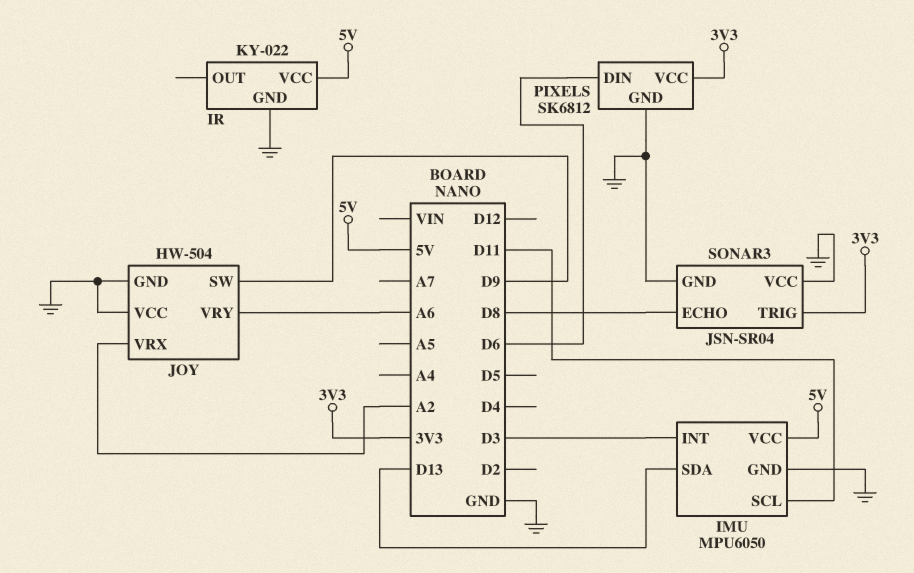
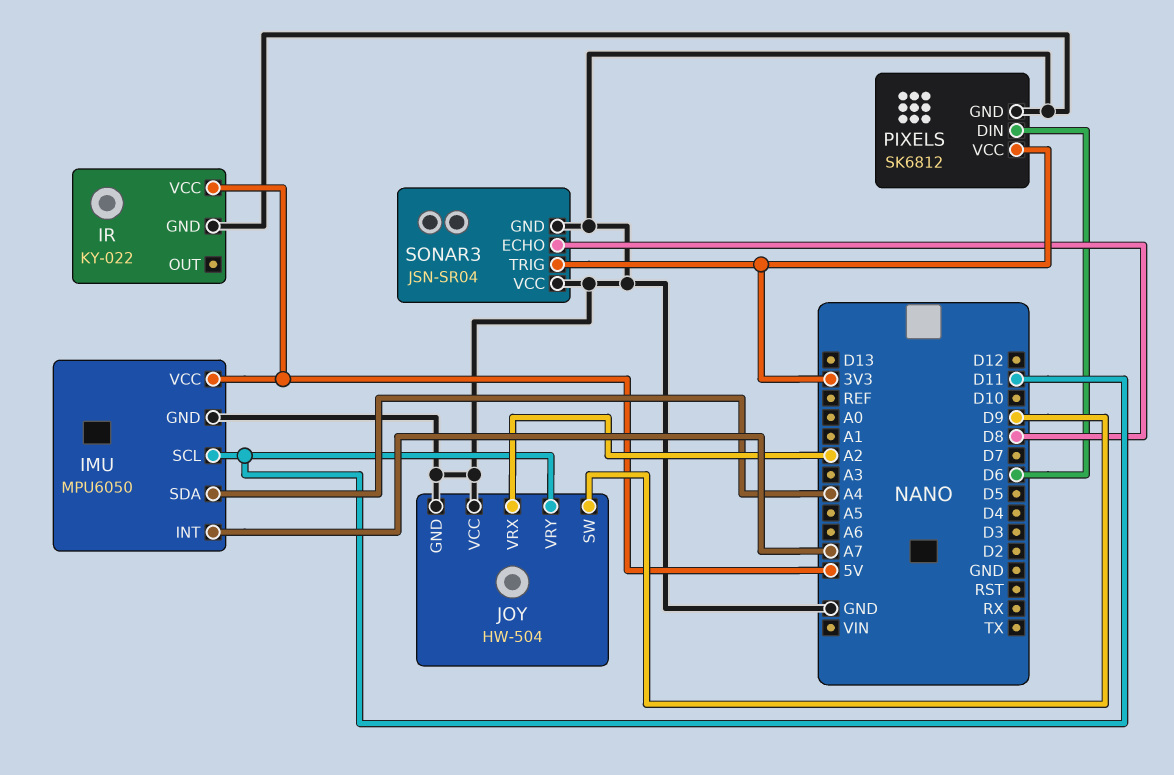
IMU pin INT: D3 -> A7
IMU pin SDA: D13 -> A4
JOY pin VRY: A6 -> D11

